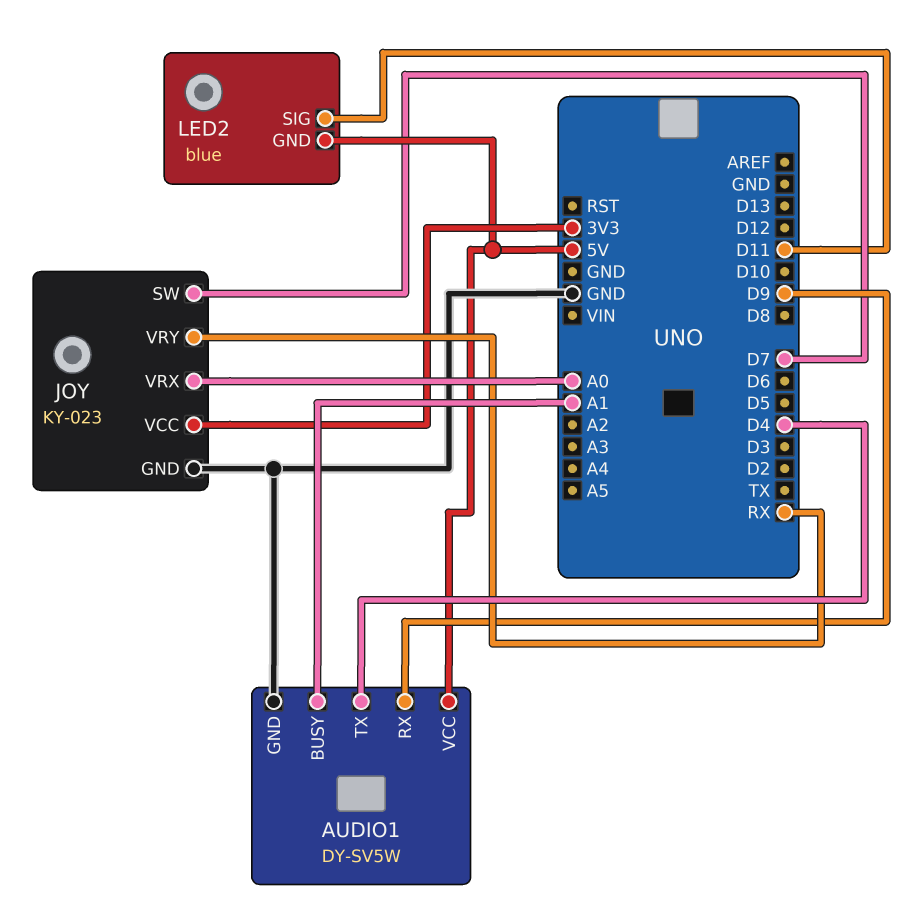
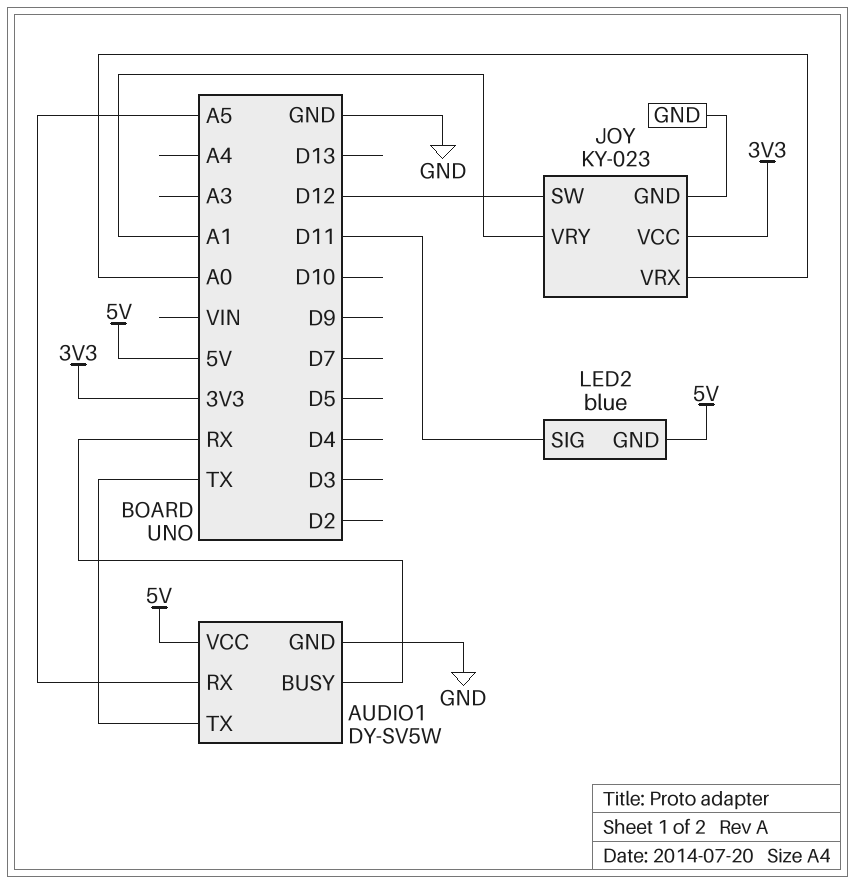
AUDIO1 pin BUSY: A1 -> RX
AUDIO1 pin RX: D9 -> A5
AUDIO1 pin TX: D4 -> TX
JOY pin SW: D7 -> D12
JOY pin VRY: RX -> A1

